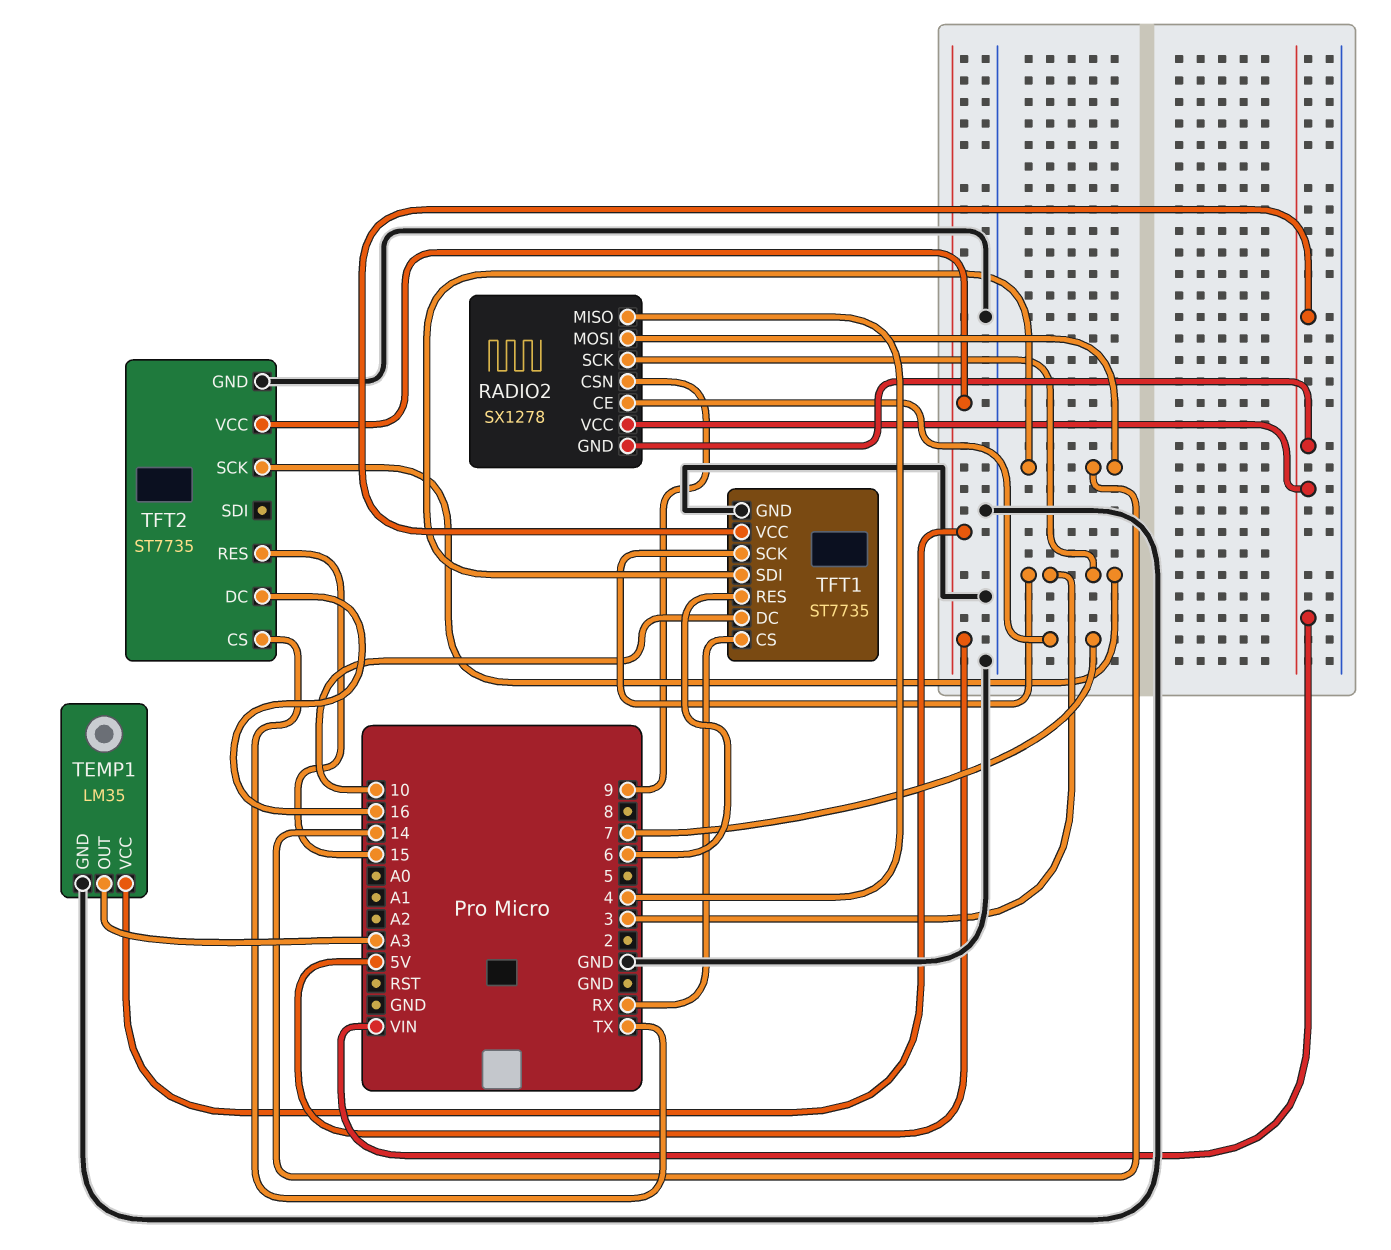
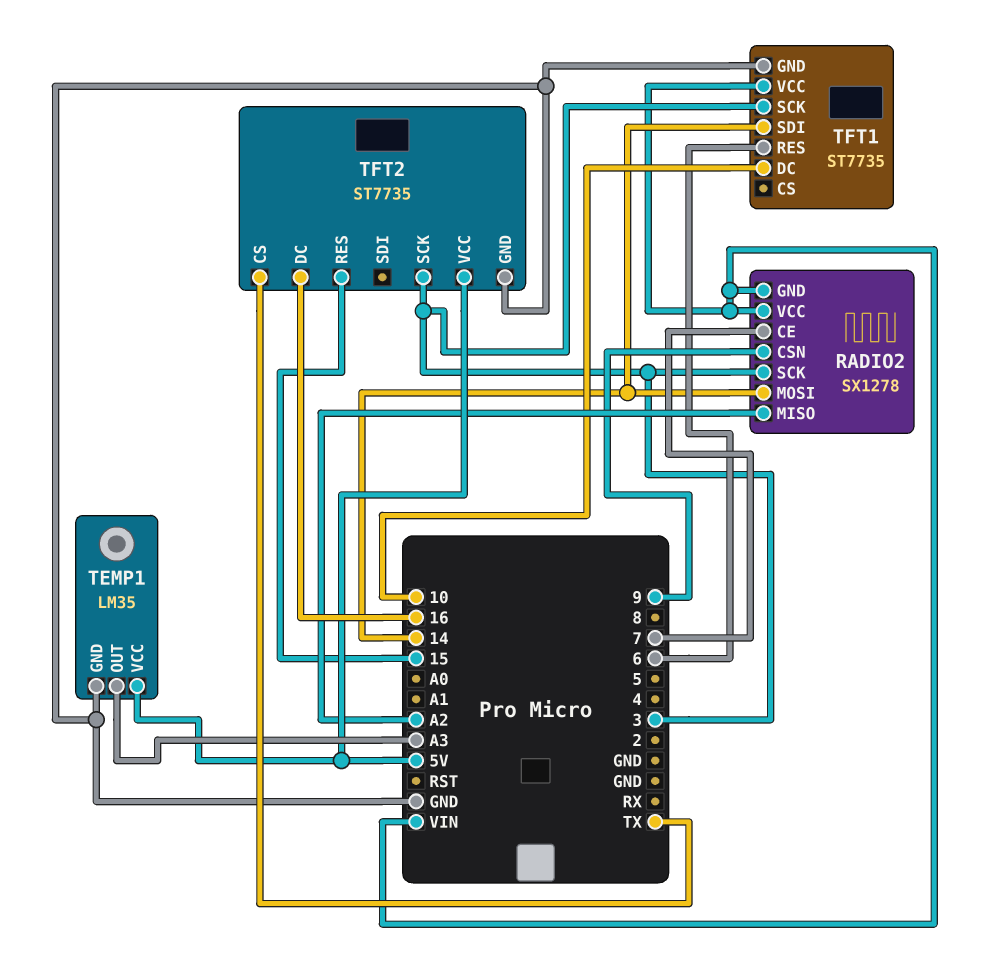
RADIO2 pin MISO: 4 -> A2
TFT1 pin CS: RX -> none

